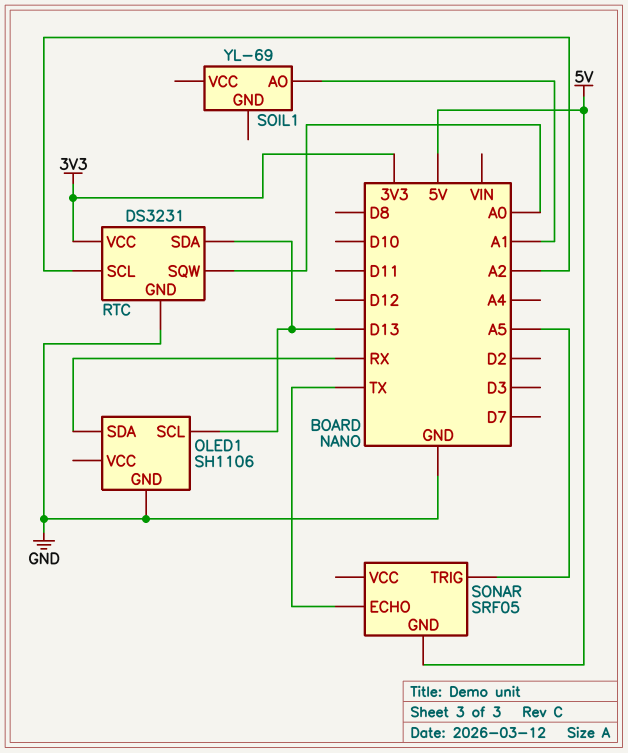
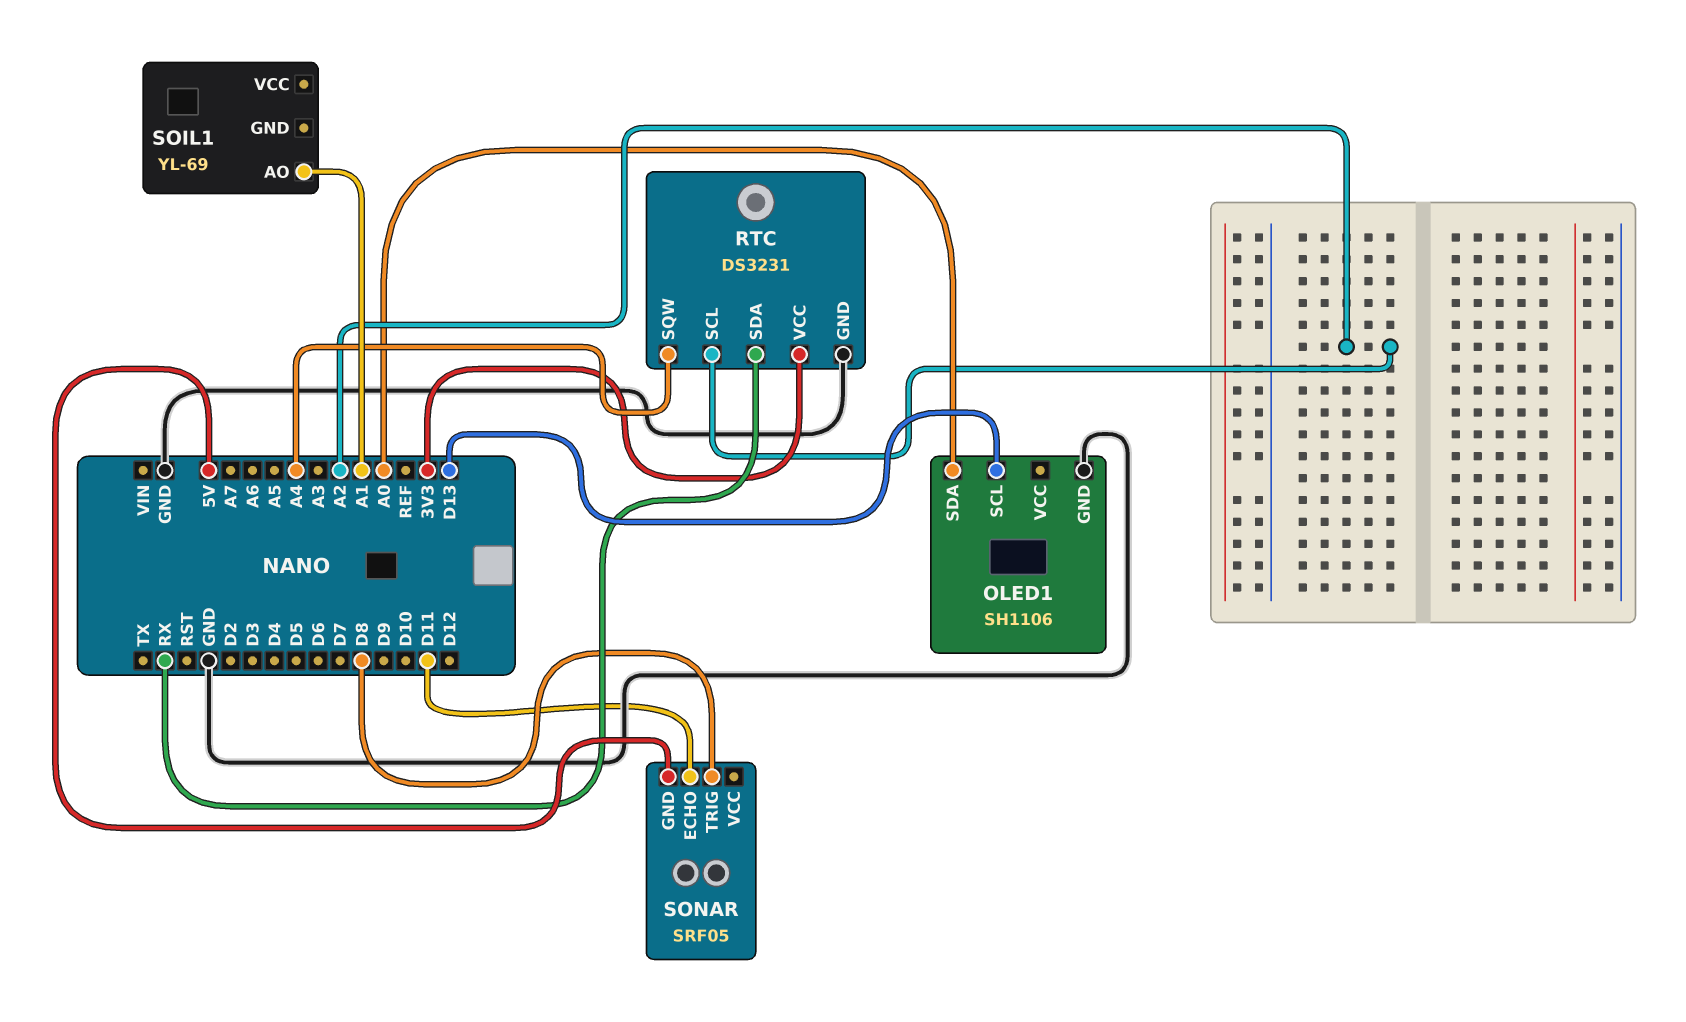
OLED1 pin SDA: RX -> A0
RTC pin SDA: D13 -> RX
RTC pin SQW: A0 -> A4
SONAR pin ECHO: TX -> D11
SONAR pin TRIG: A5 -> D8

